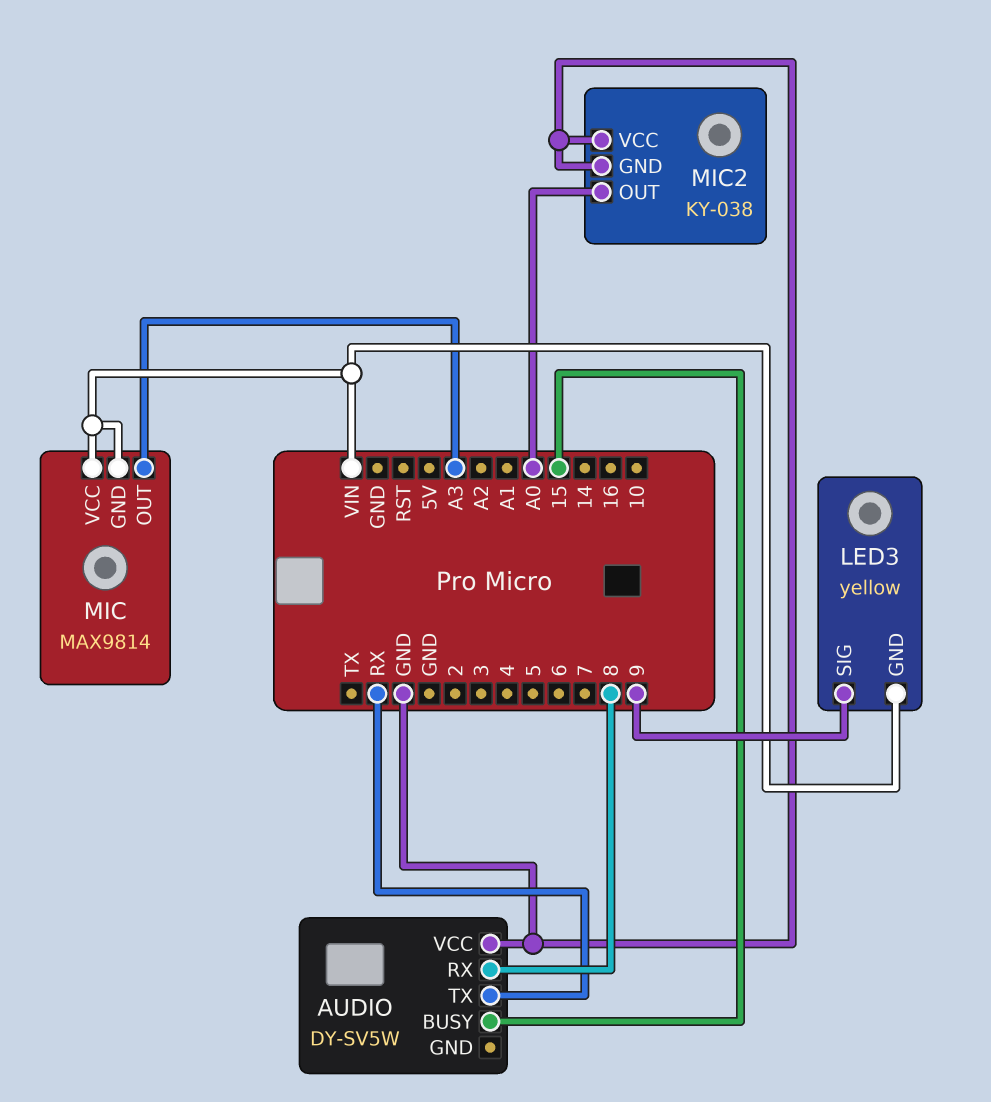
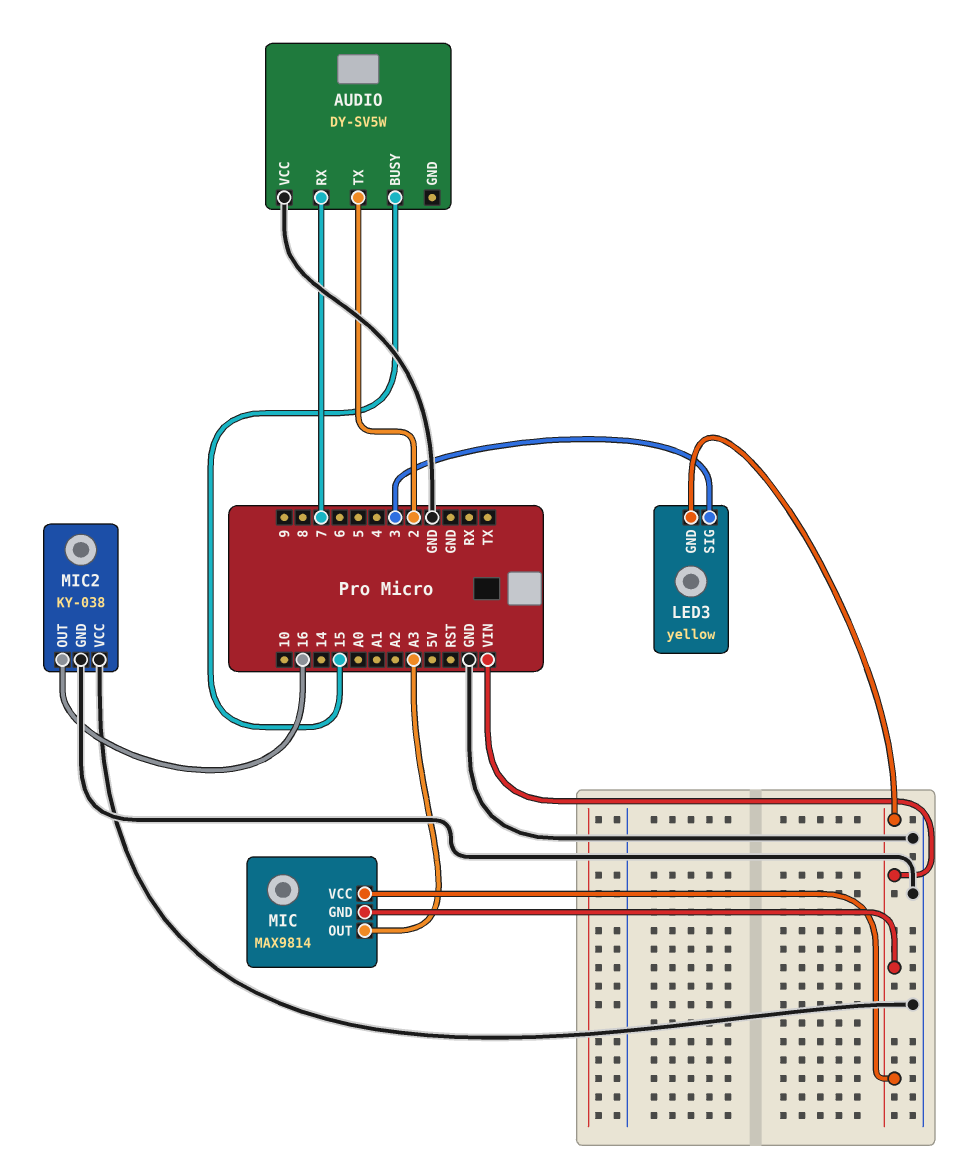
AUDIO pin RX: 8 -> 7
AUDIO pin TX: RX -> 2
LED3 pin SIG: 9 -> 3
MIC2 pin OUT: A0 -> 16

